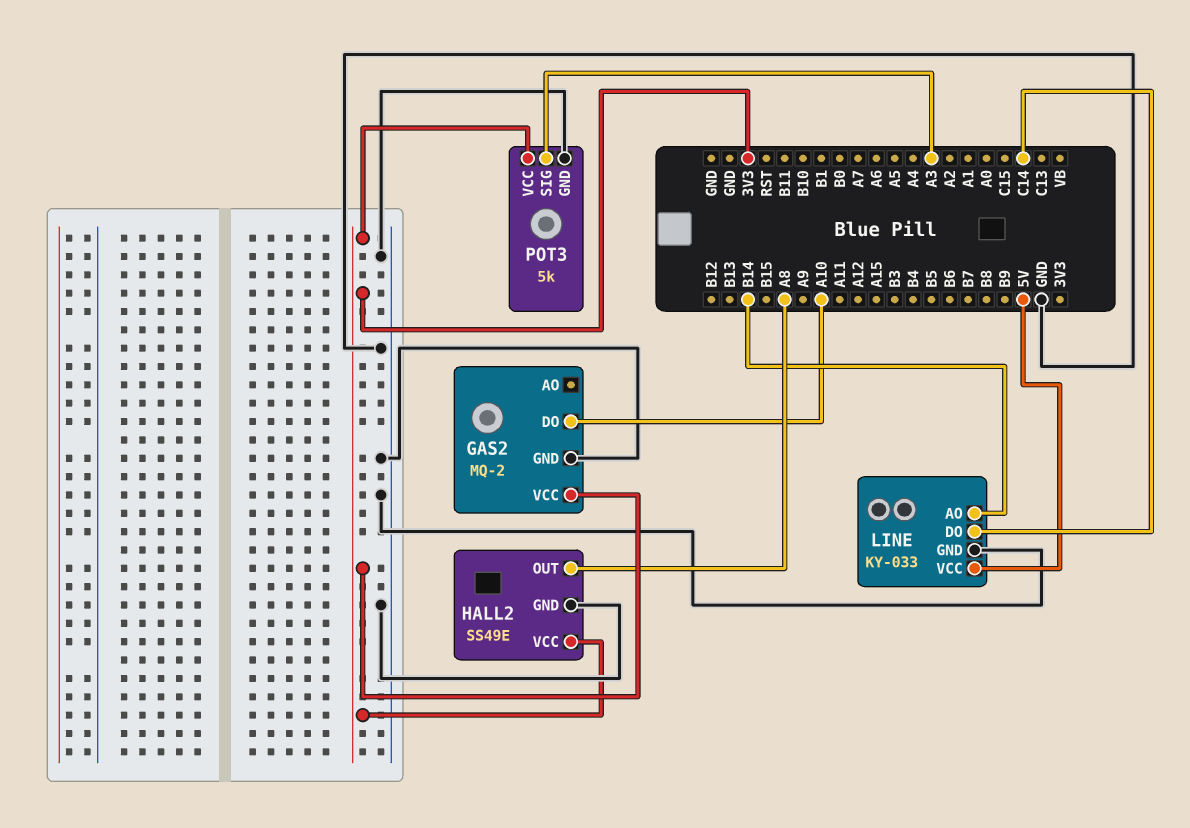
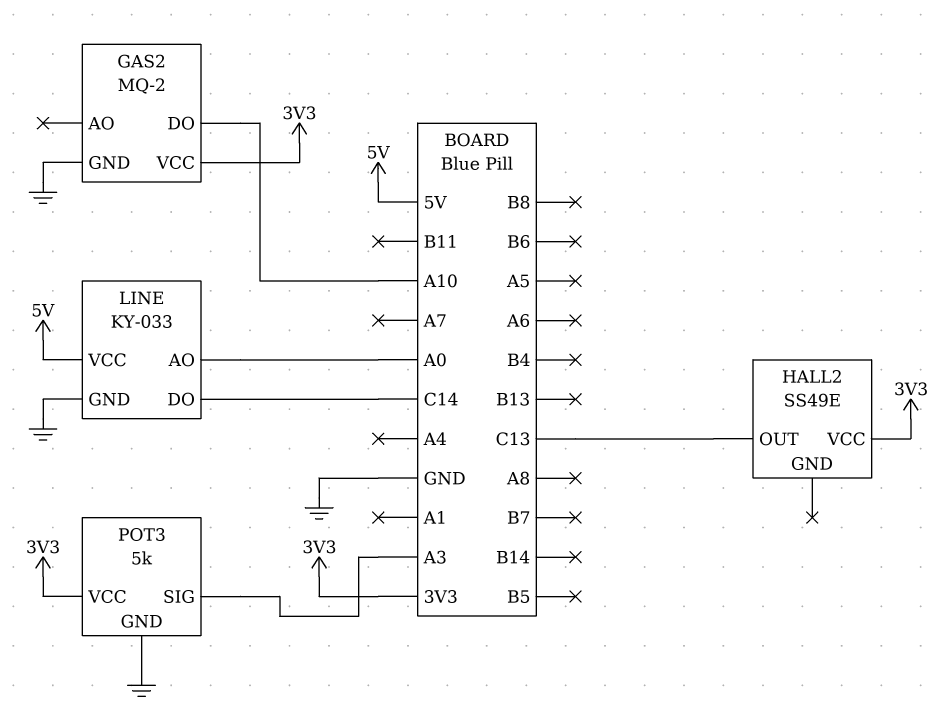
HALL2 pin GND: GND -> none
HALL2 pin OUT: A8 -> C13
LINE pin AO: B14 -> A0

